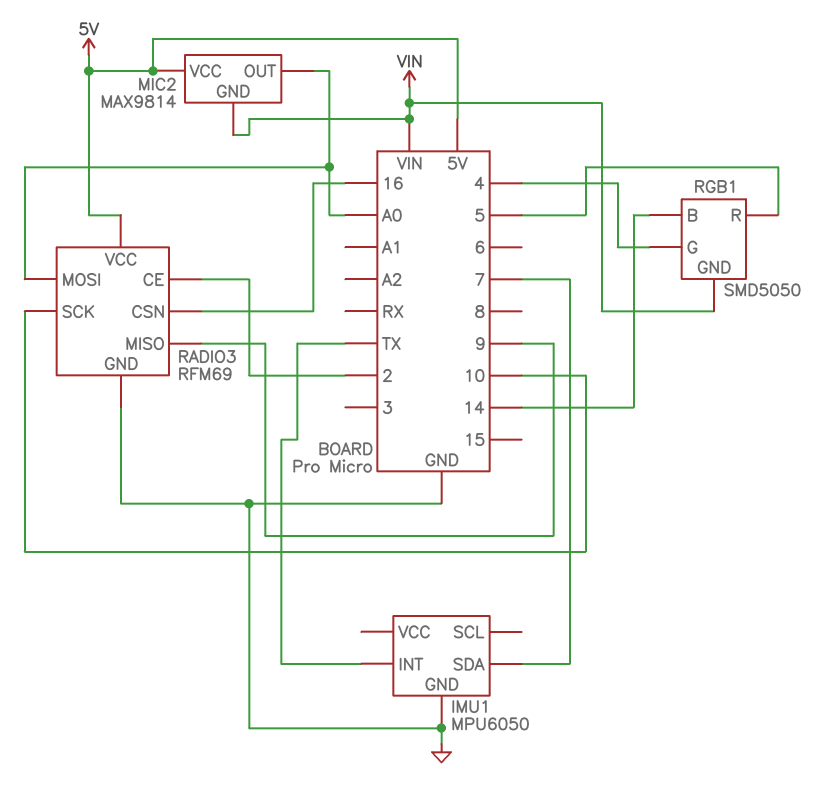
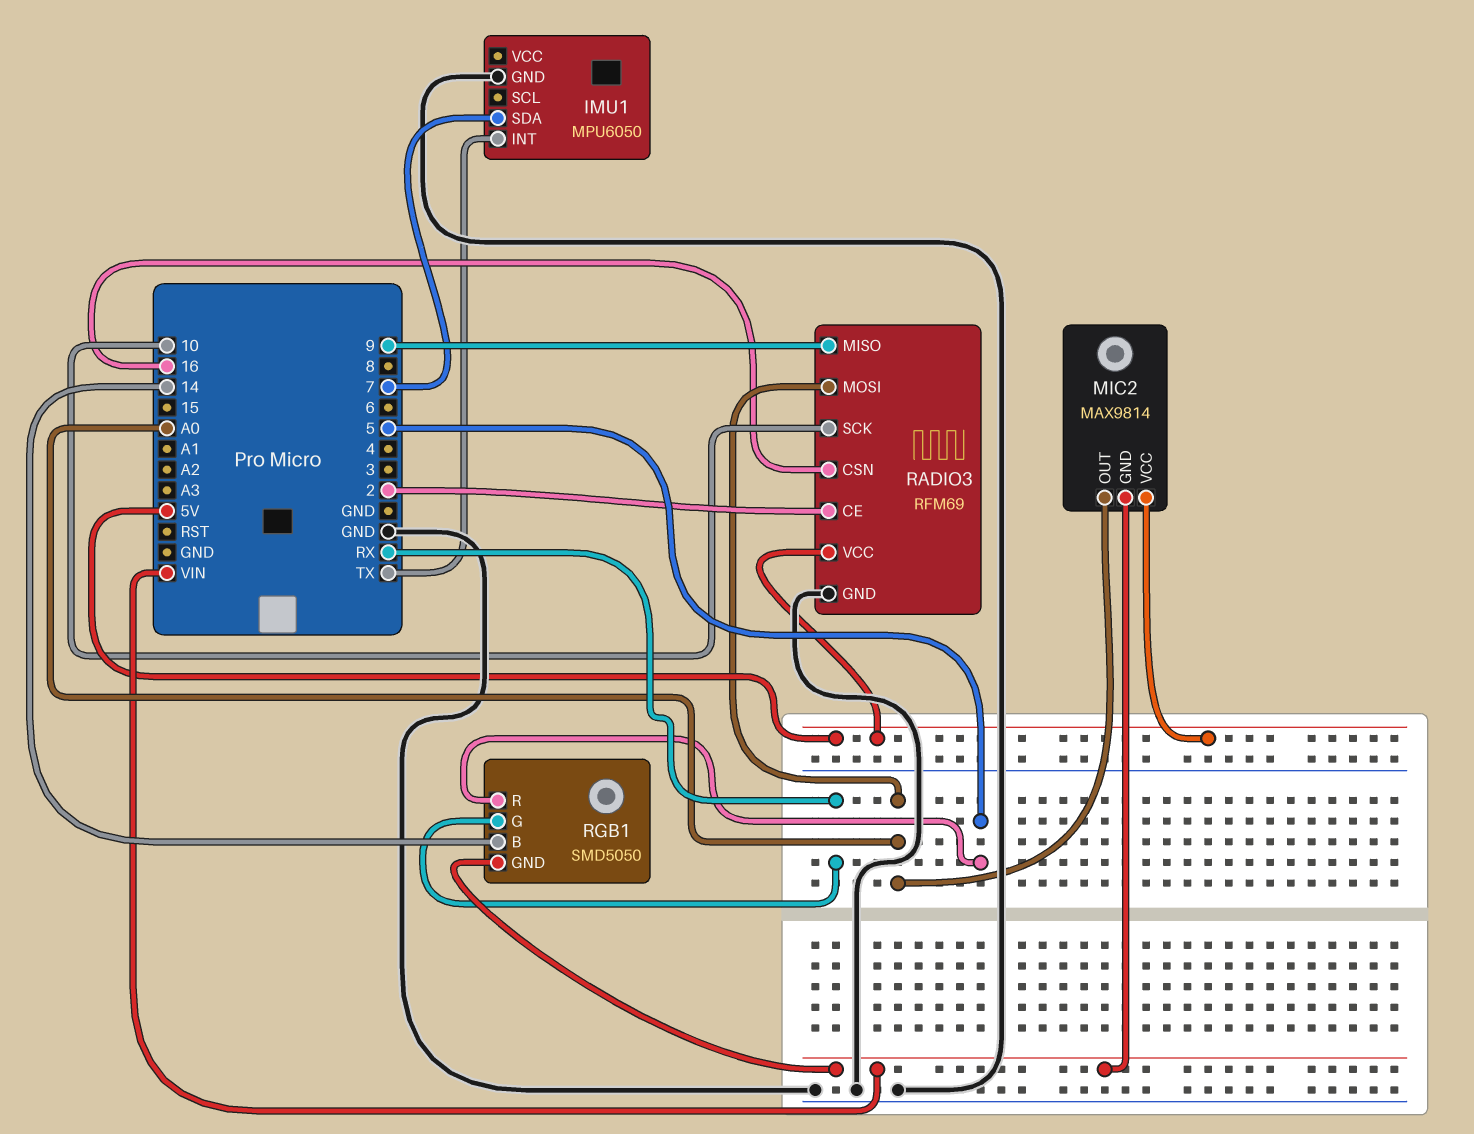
RGB1 pin G: 4 -> RX

